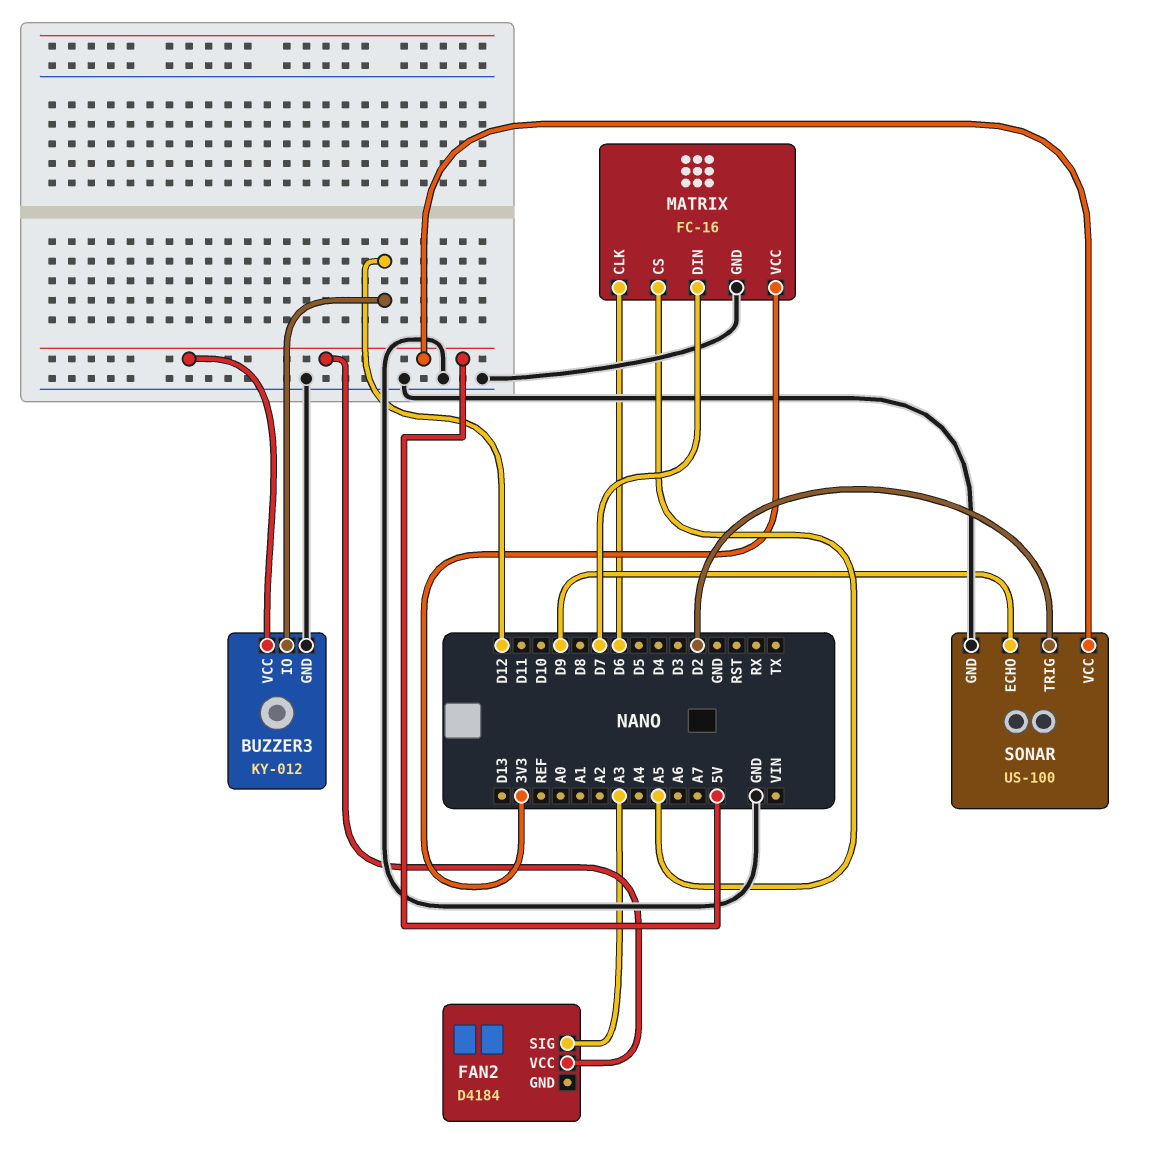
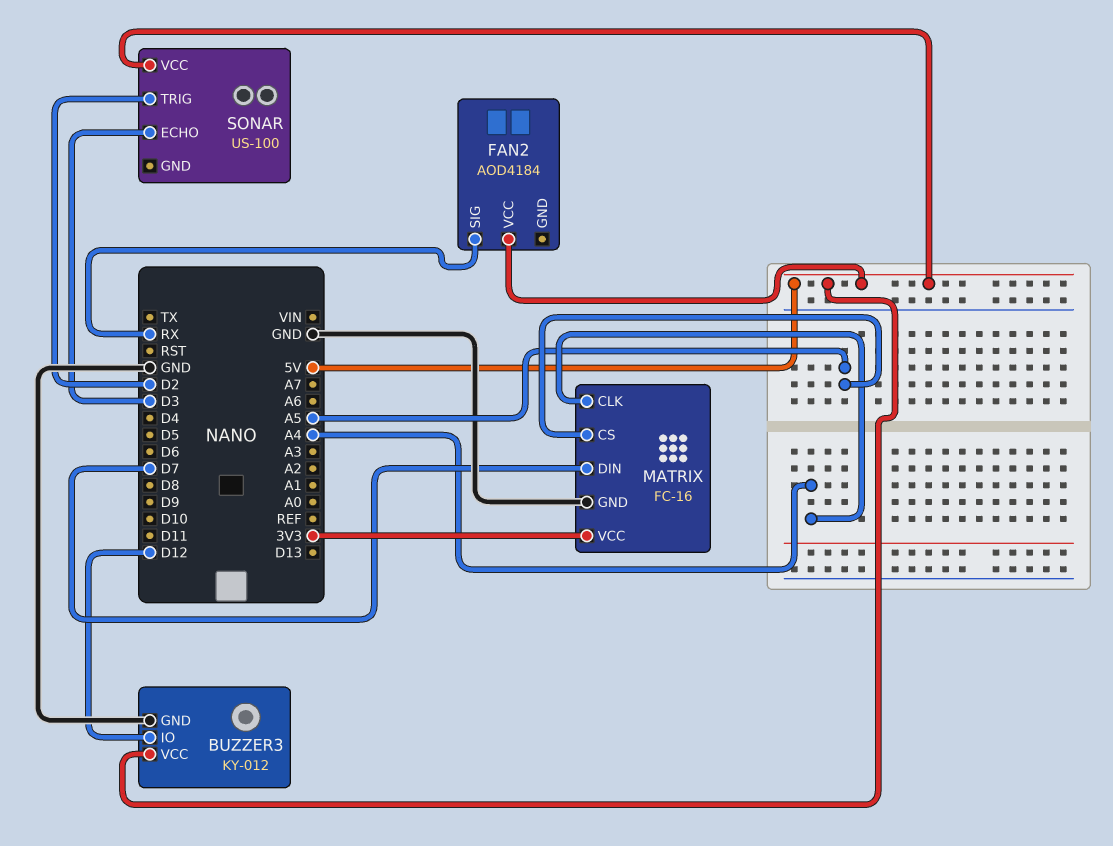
FAN2: D4184 -> AOD4184
FAN2 pin SIG: A3 -> RX
MATRIX pin CLK: D6 -> A4
SONAR pin ECHO: D9 -> D3
SONAR pin GND: GND -> none

